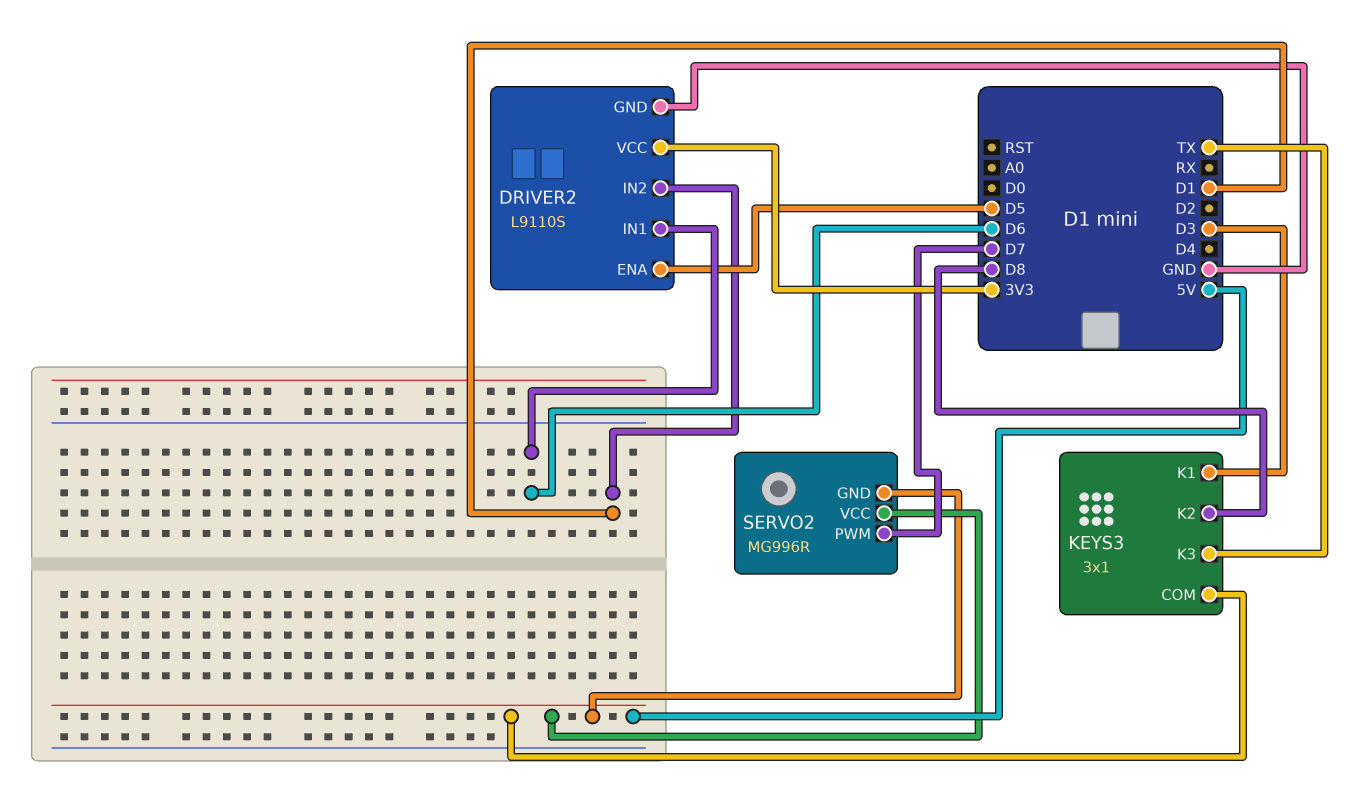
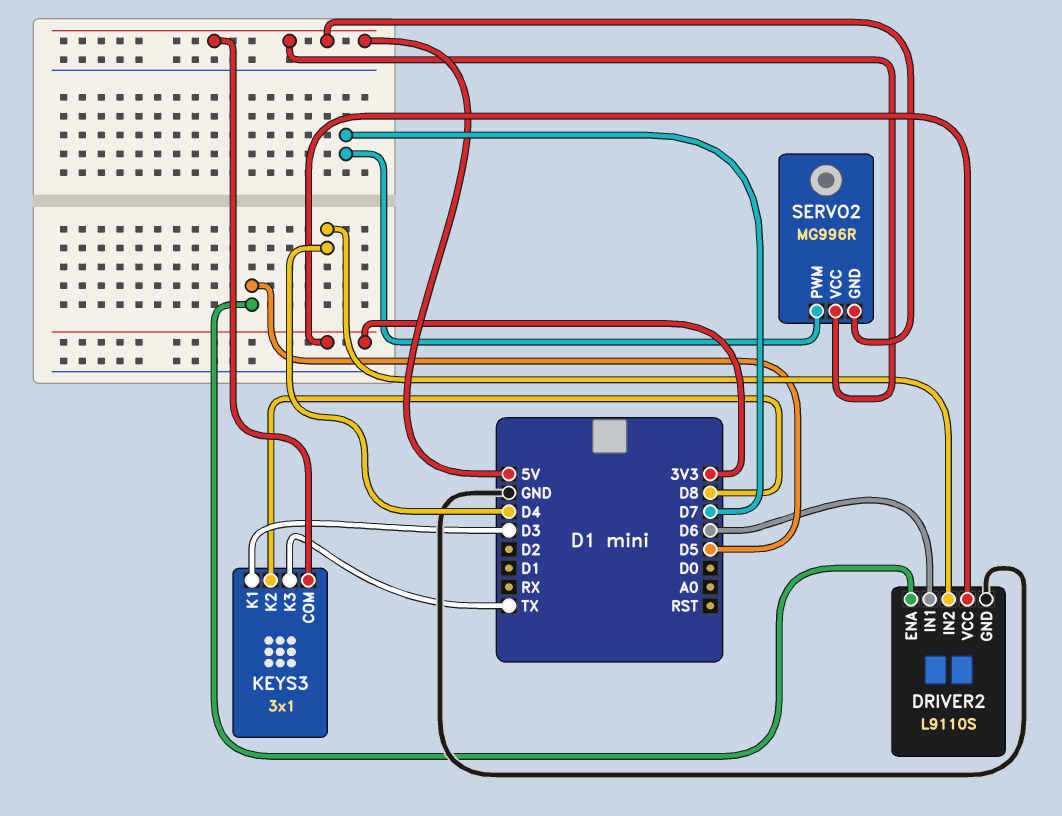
DRIVER2 pin IN2: D1 -> D4

